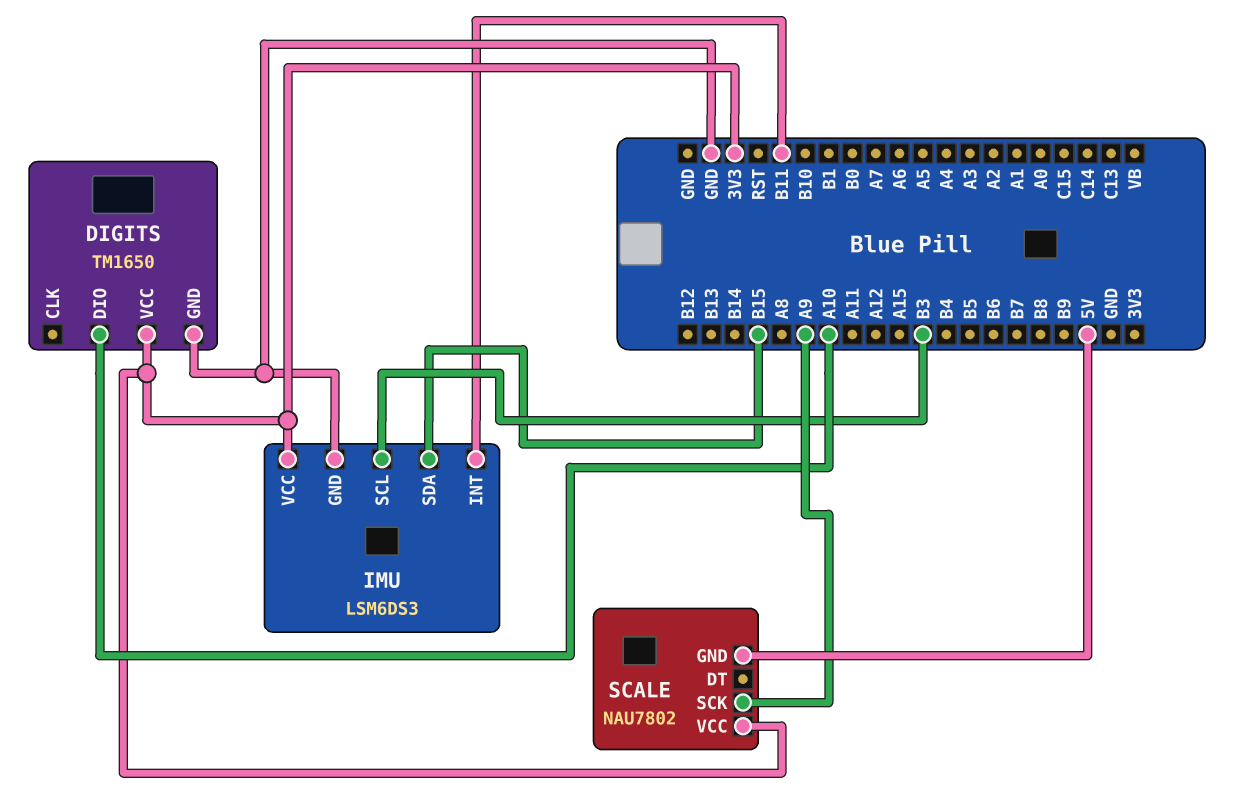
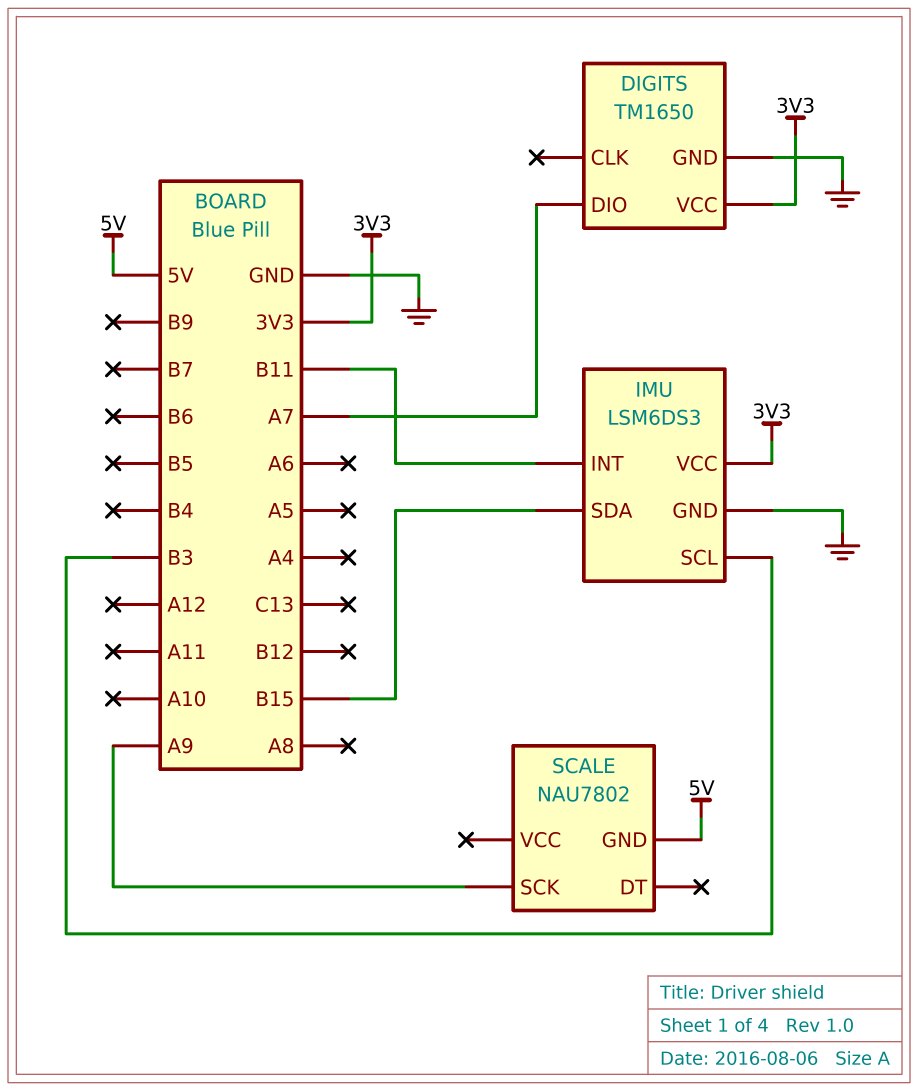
DIGITS pin DIO: A10 -> A7
SCALE pin VCC: 3V3 -> none

